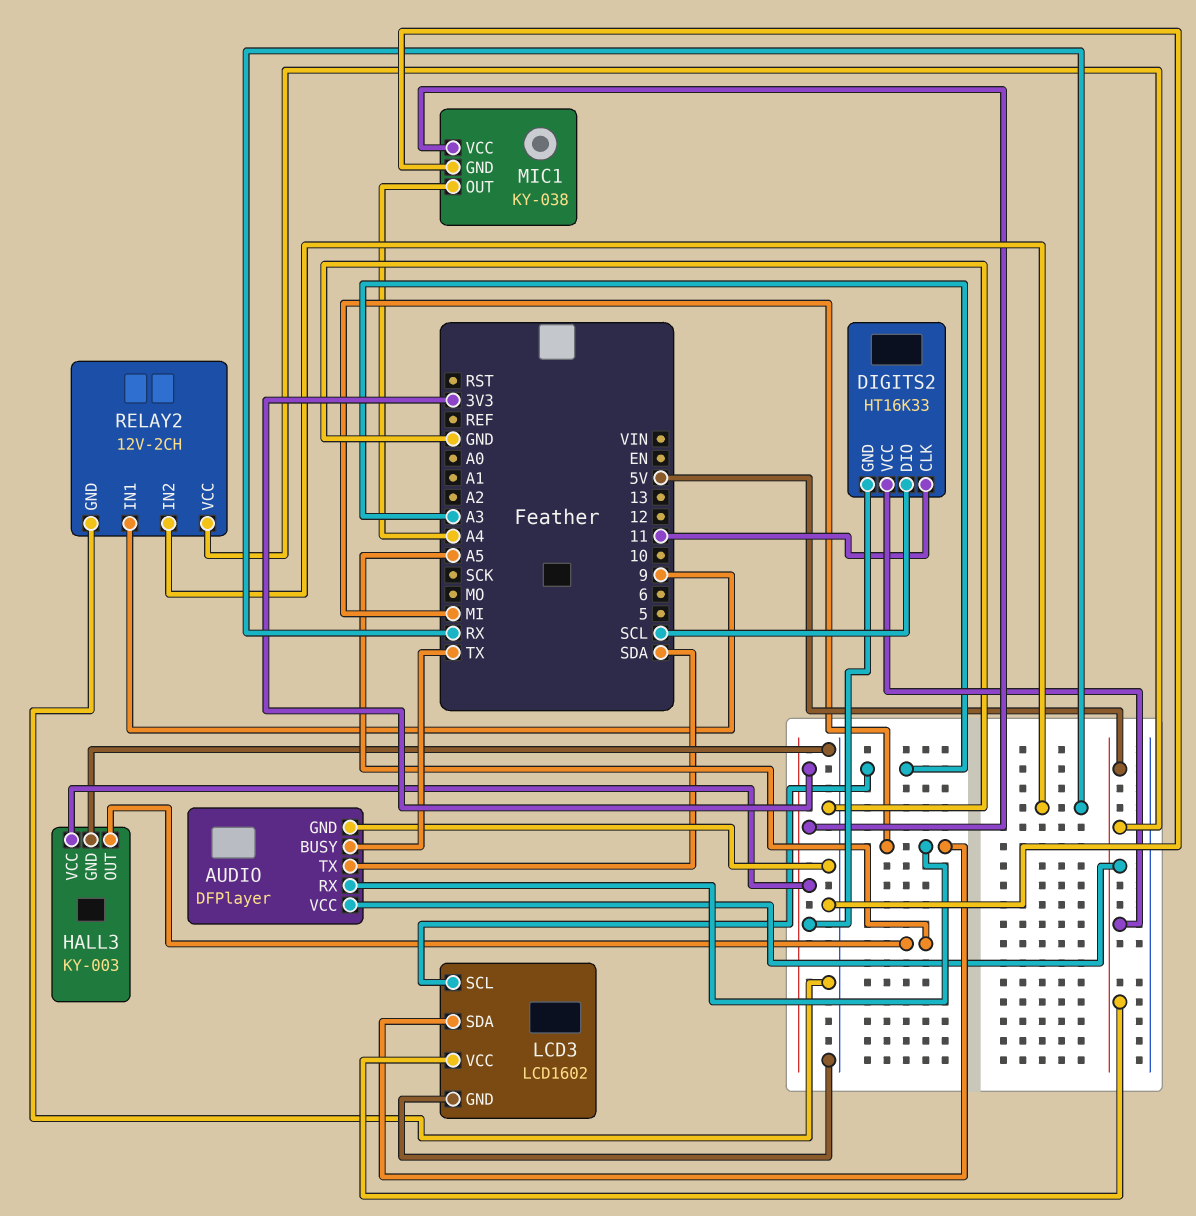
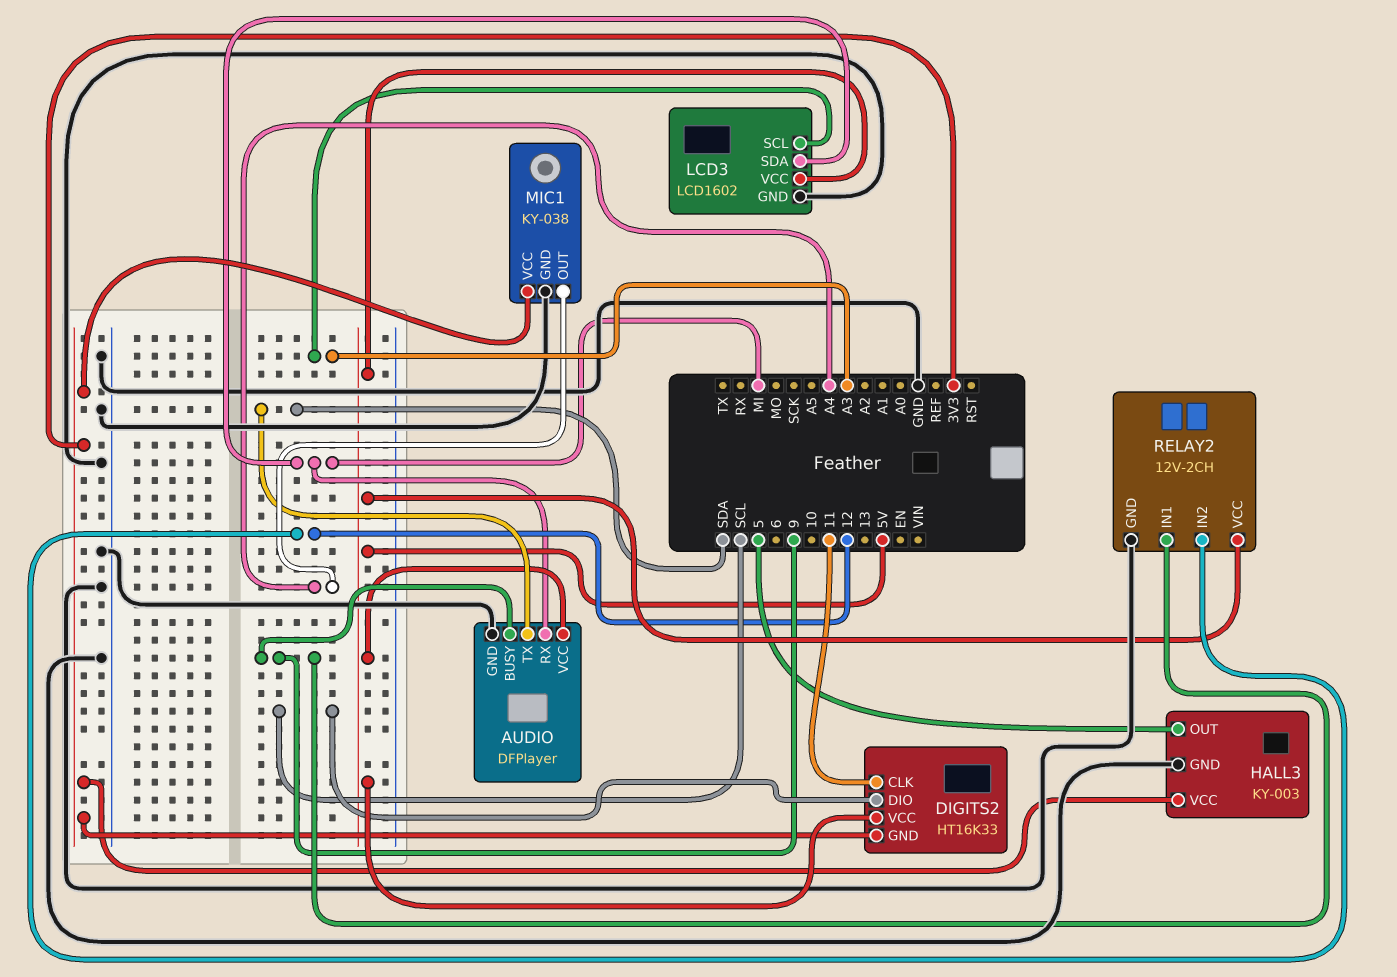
AUDIO pin BUSY: TX -> 9
HALL3 pin OUT: A5 -> 5
RELAY2 pin IN2: RX -> 12

